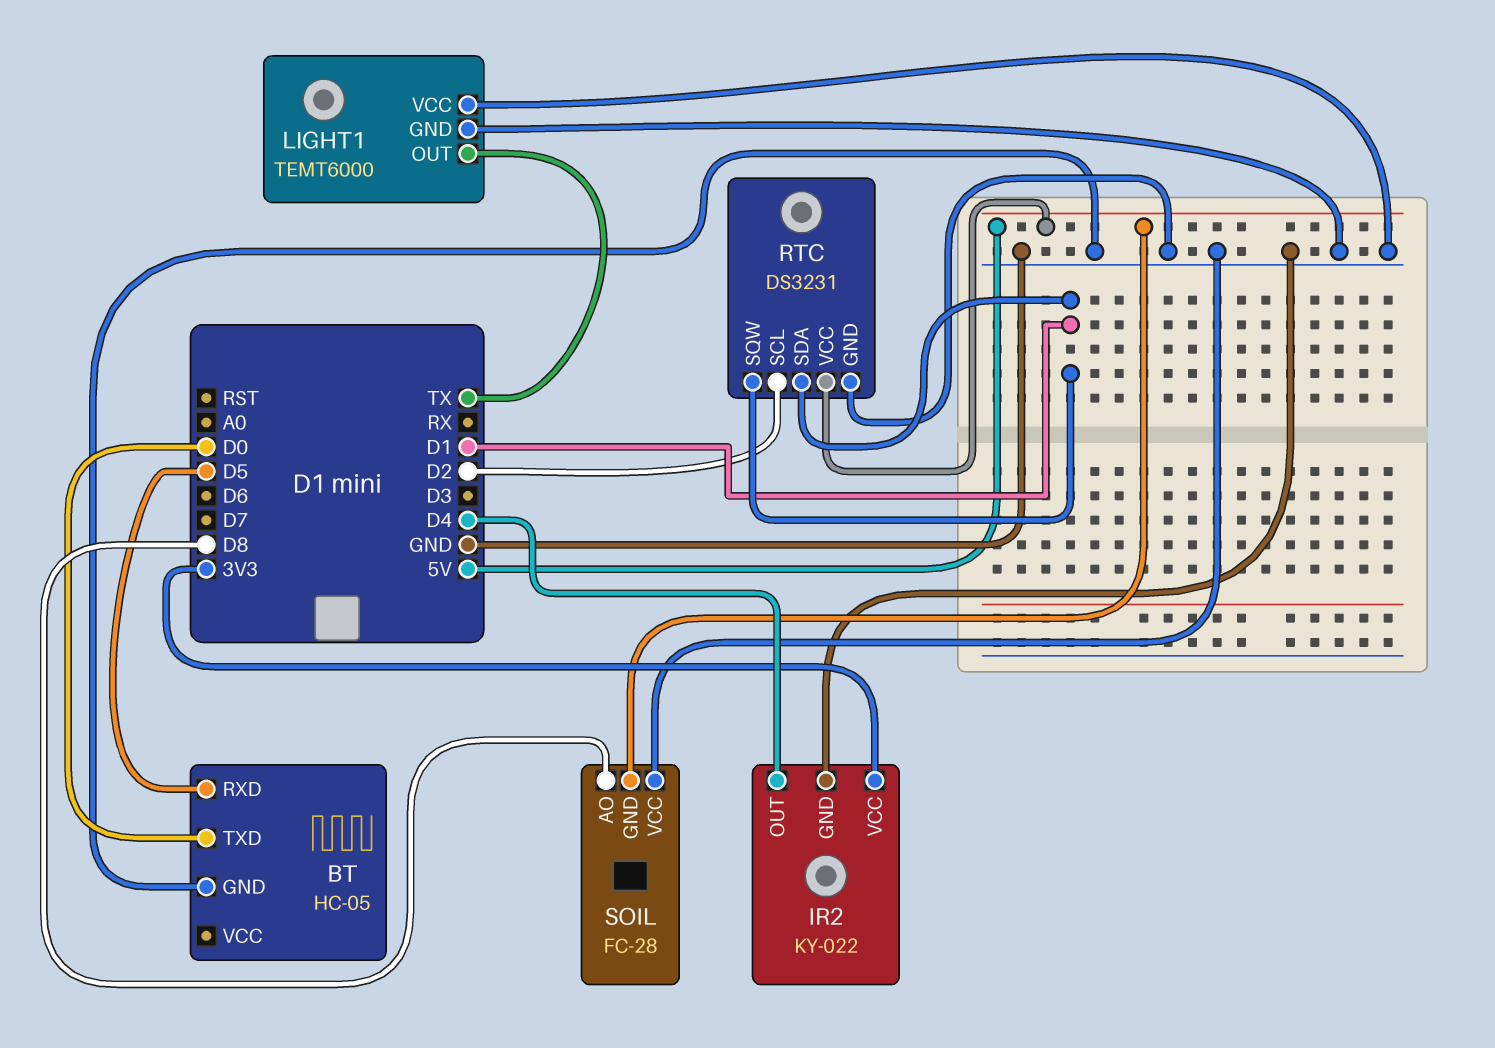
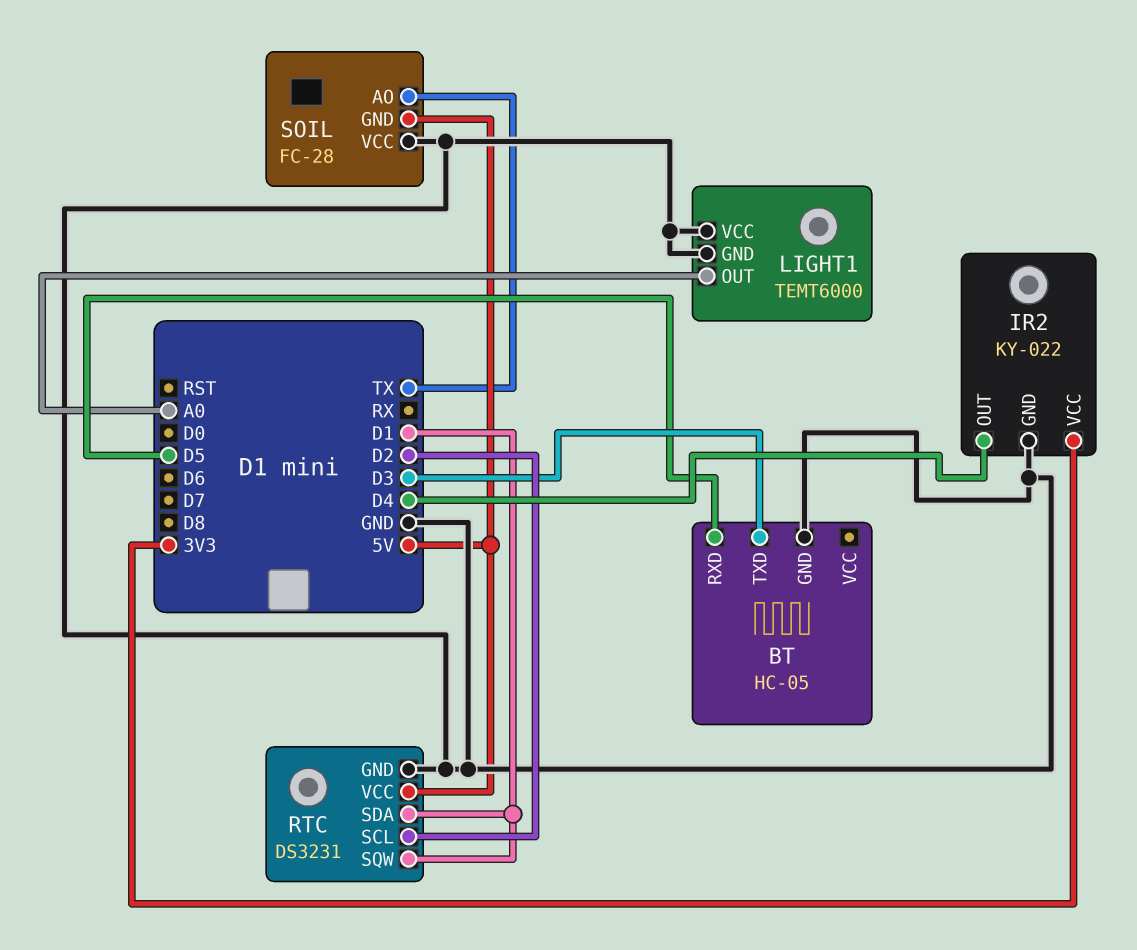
BT pin TXD: D0 -> D3
LIGHT1 pin OUT: TX -> A0
SOIL pin AO: D8 -> TX

